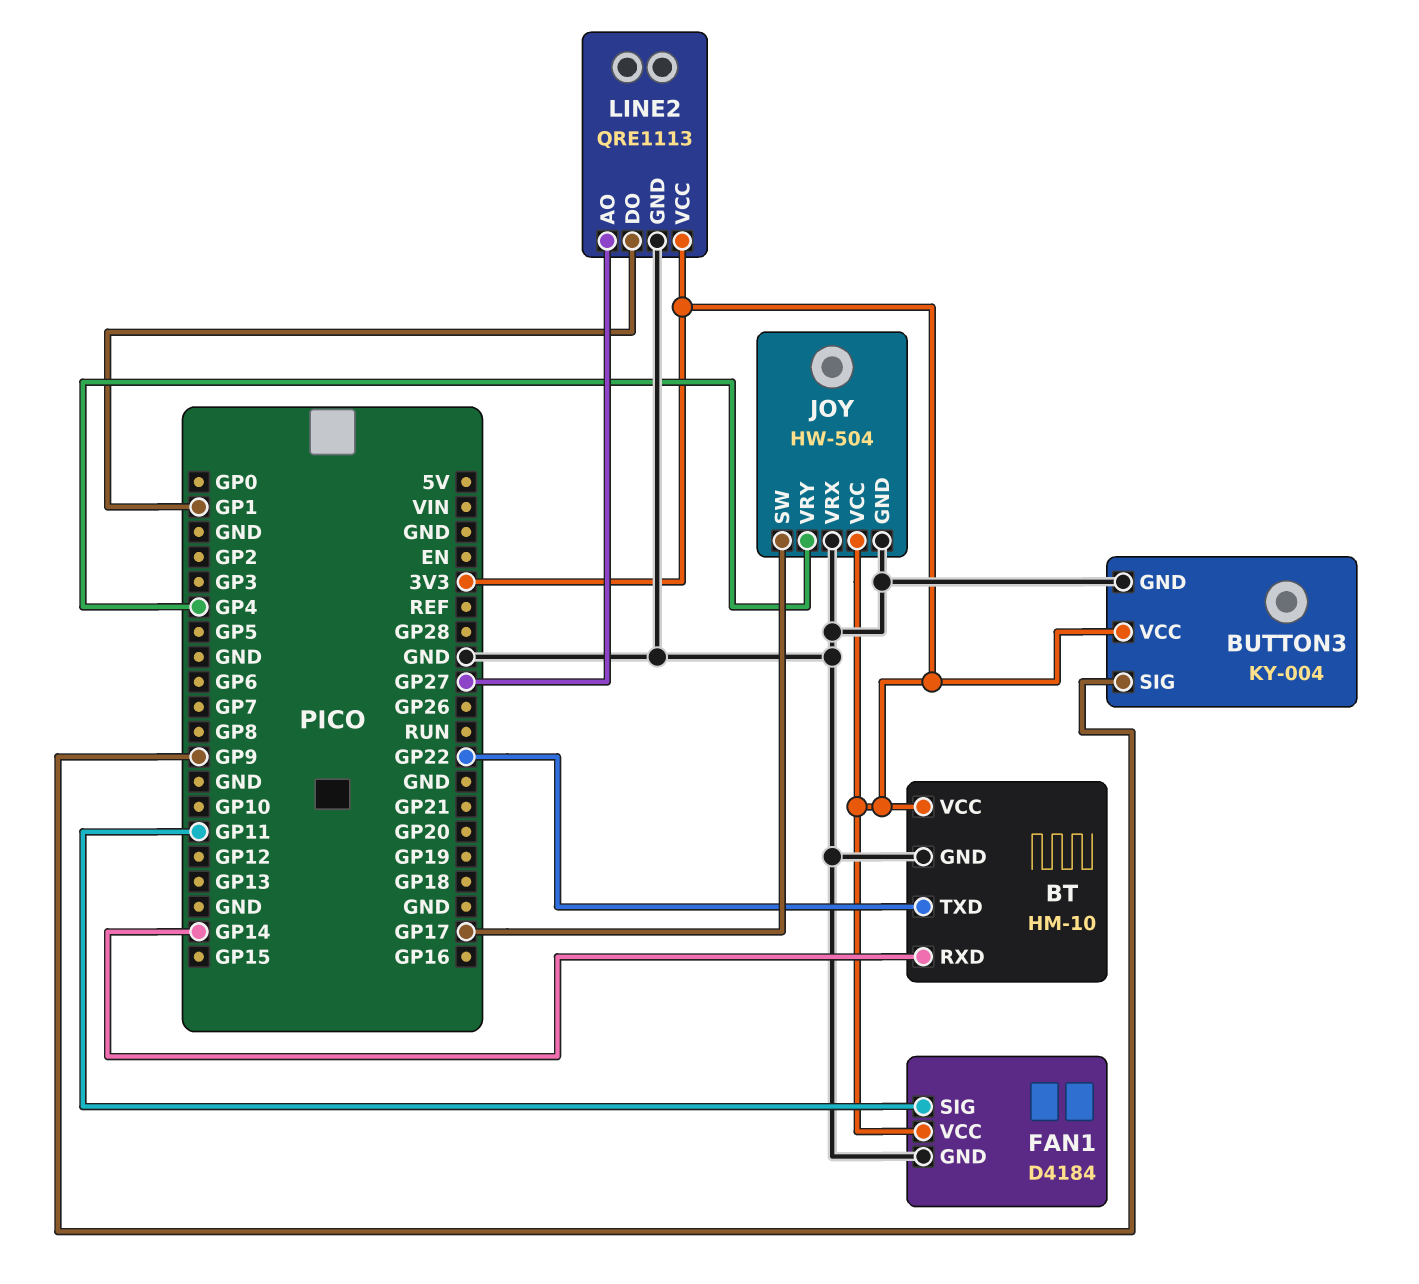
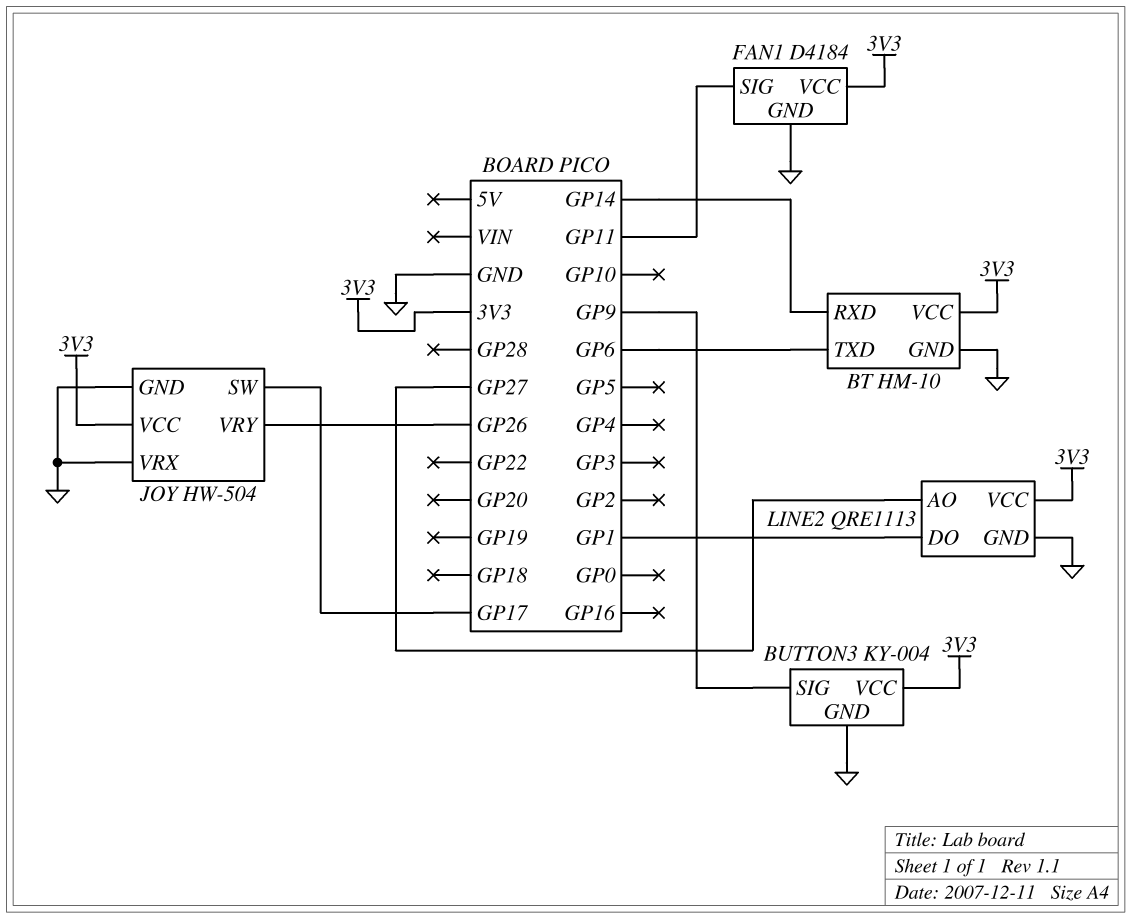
BT pin TXD: GP22 -> GP6
JOY pin VRY: GP4 -> GP26

